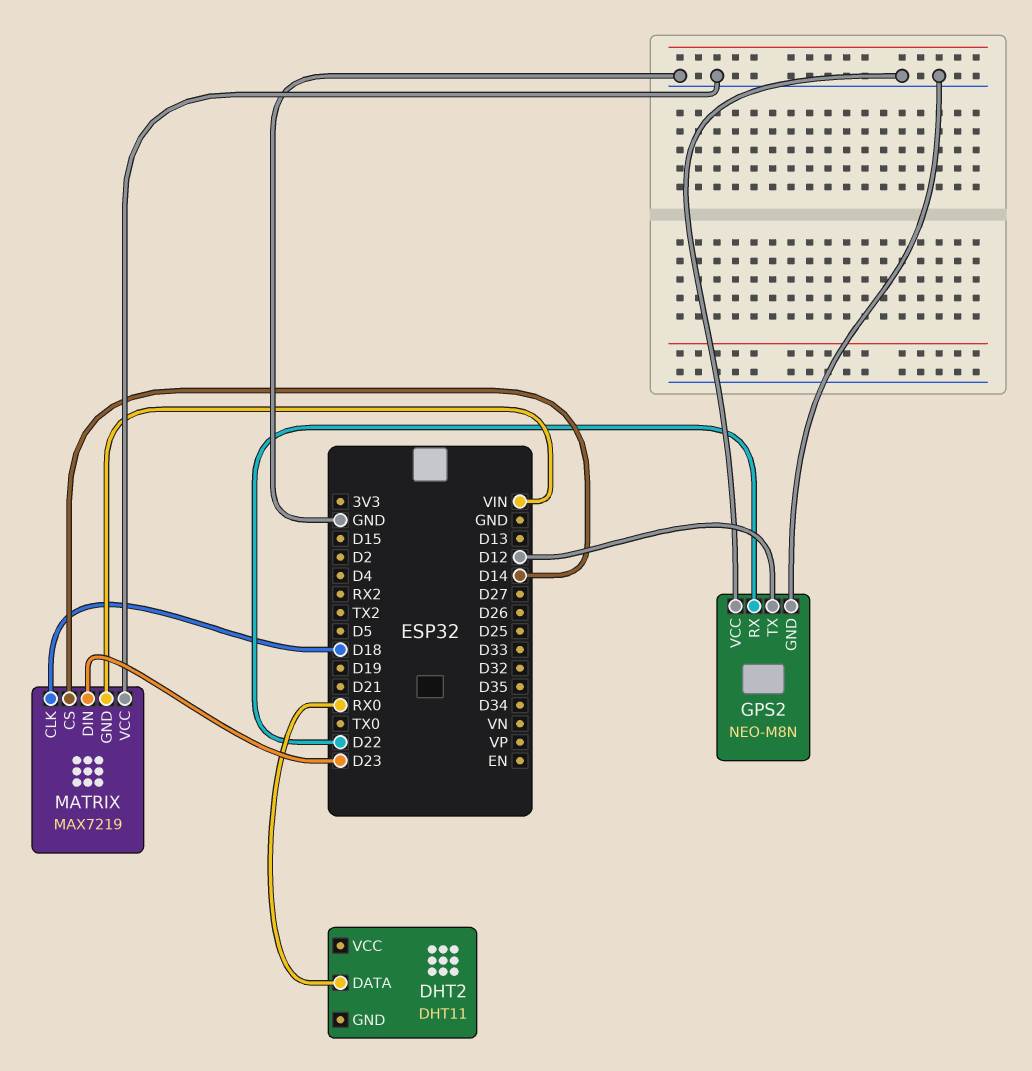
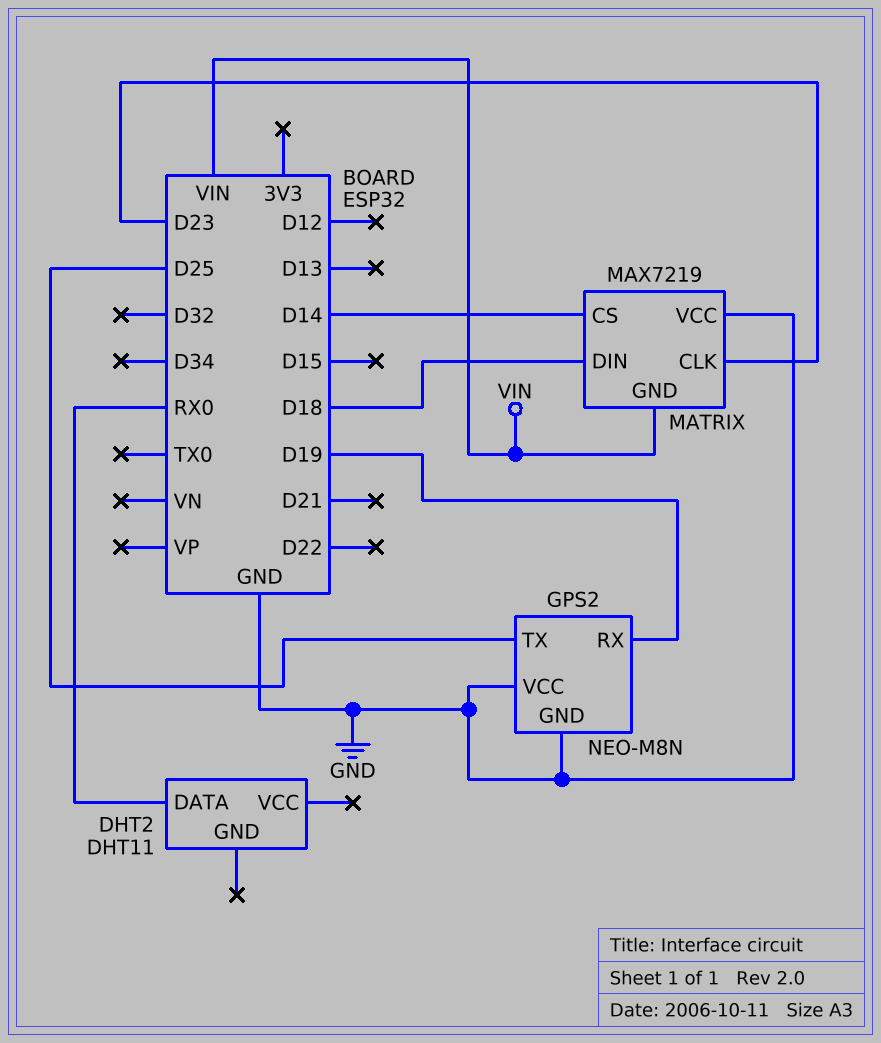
GPS2 pin RX: D22 -> D19
GPS2 pin TX: D12 -> D25
MATRIX pin CLK: D18 -> D23
MATRIX pin DIN: D23 -> D18

